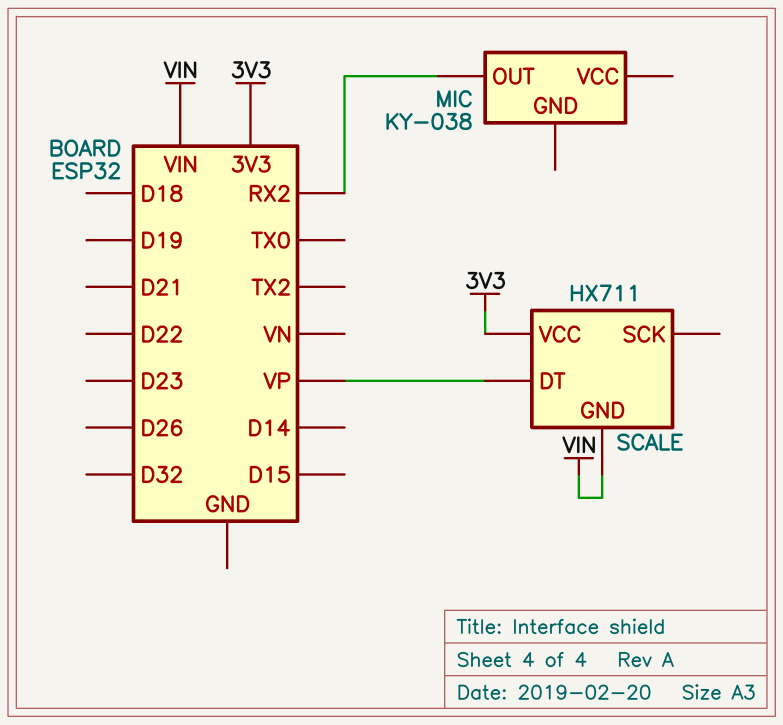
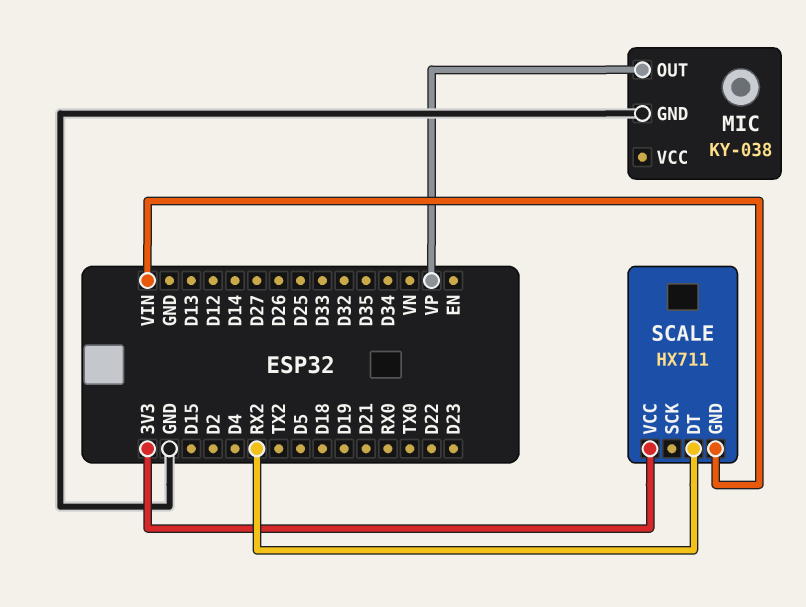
MIC pin GND: none -> GND
MIC pin OUT: RX2 -> VP
SCALE pin DT: VP -> RX2

